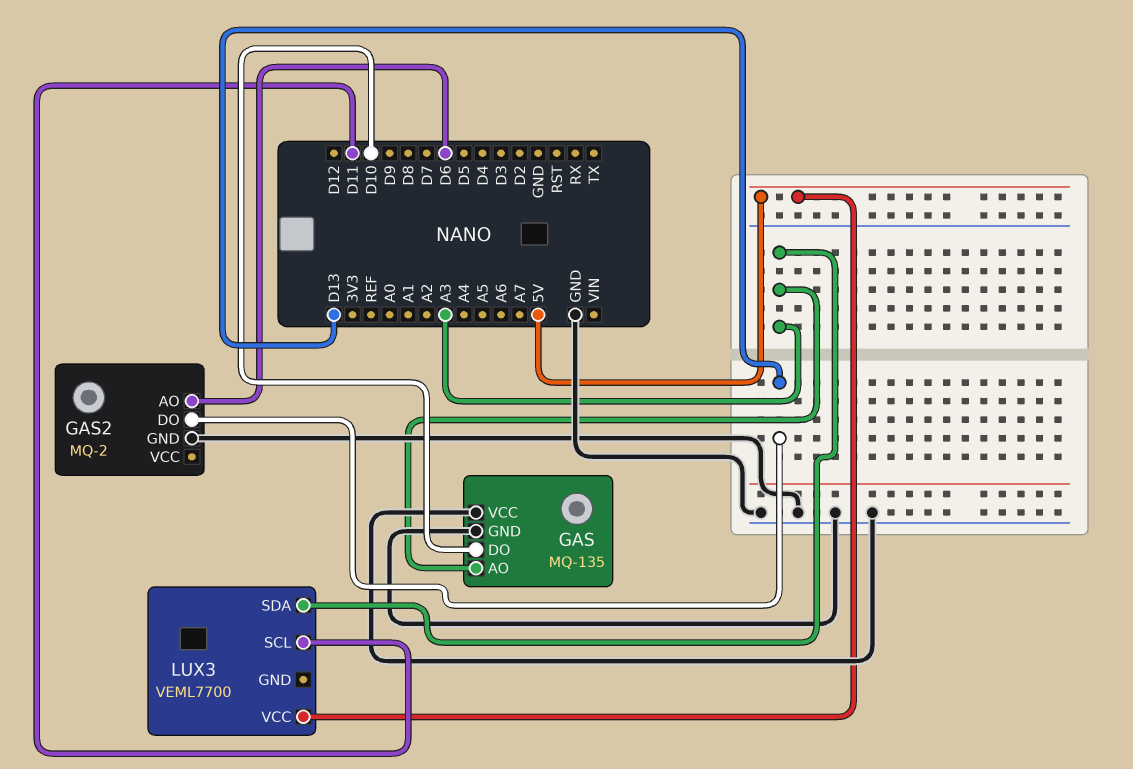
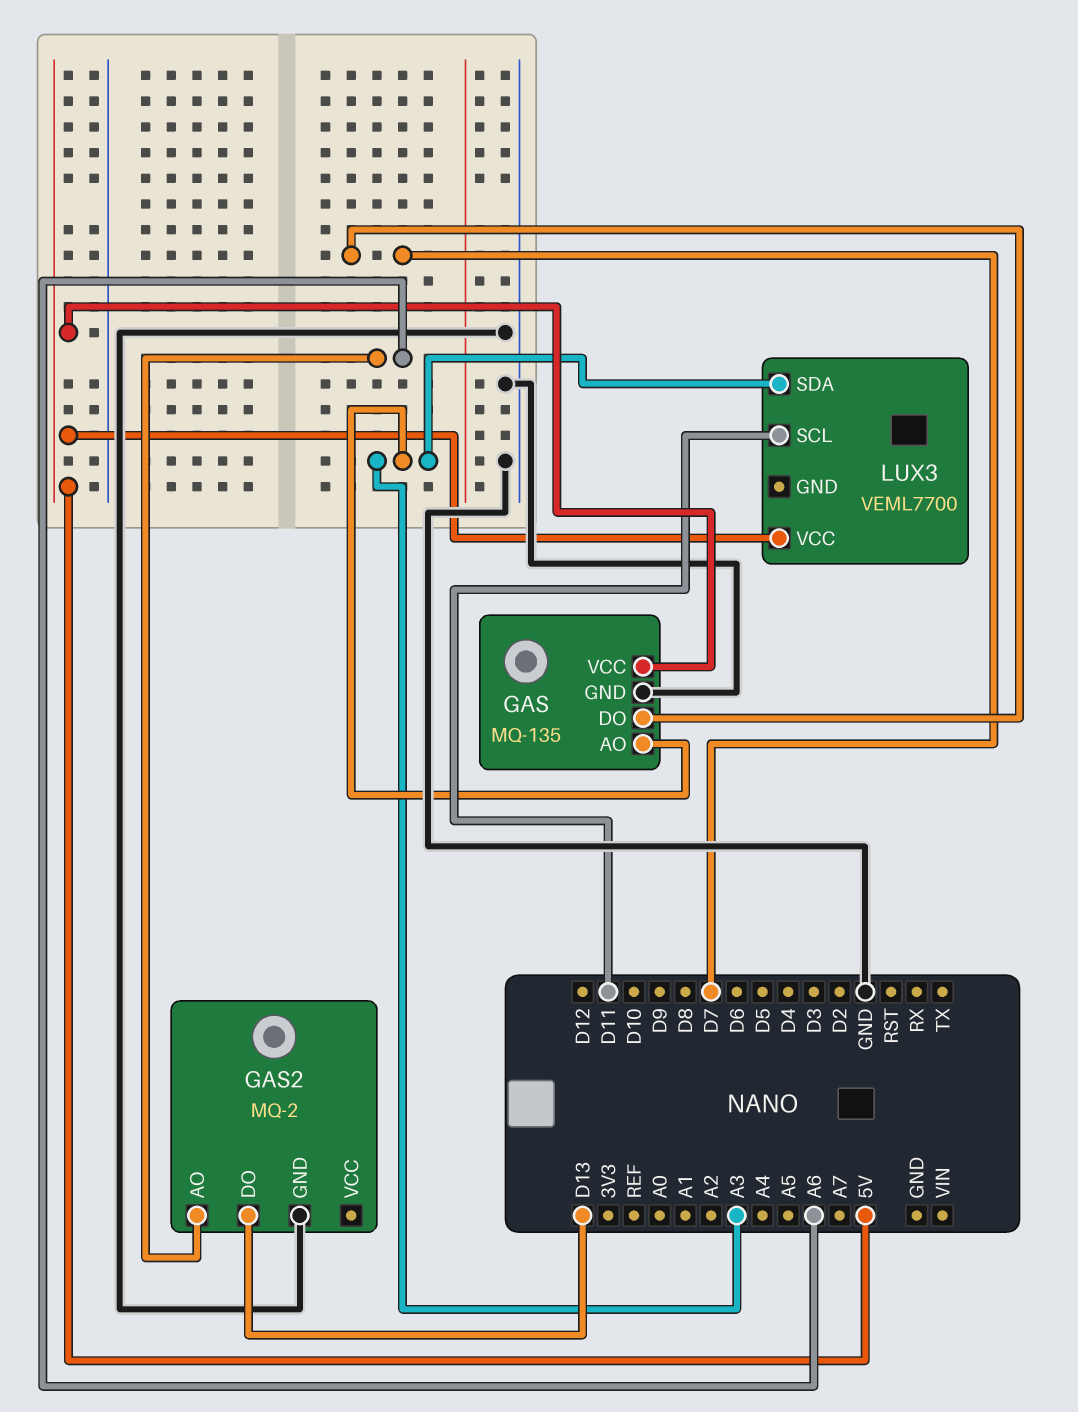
GAS pin DO: D10 -> D7
GAS pin VCC: GND -> 5V
GAS2 pin AO: D6 -> A6

